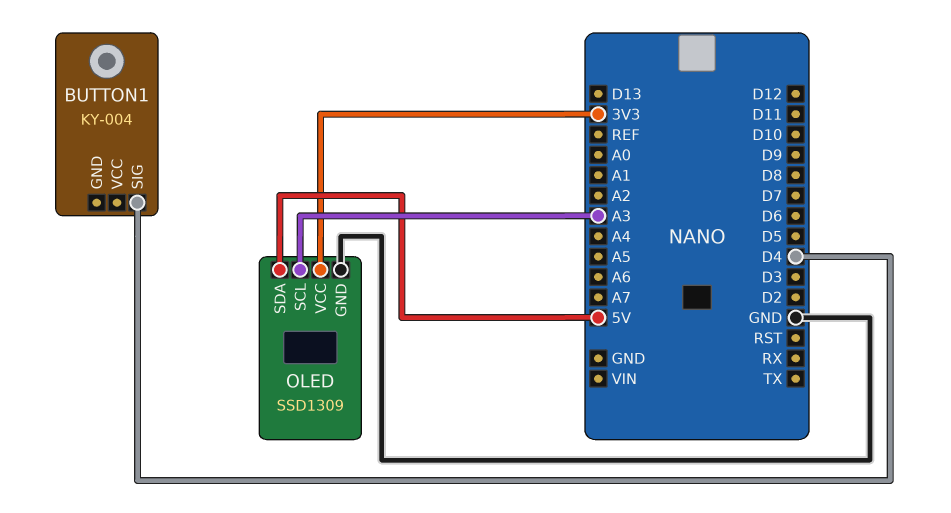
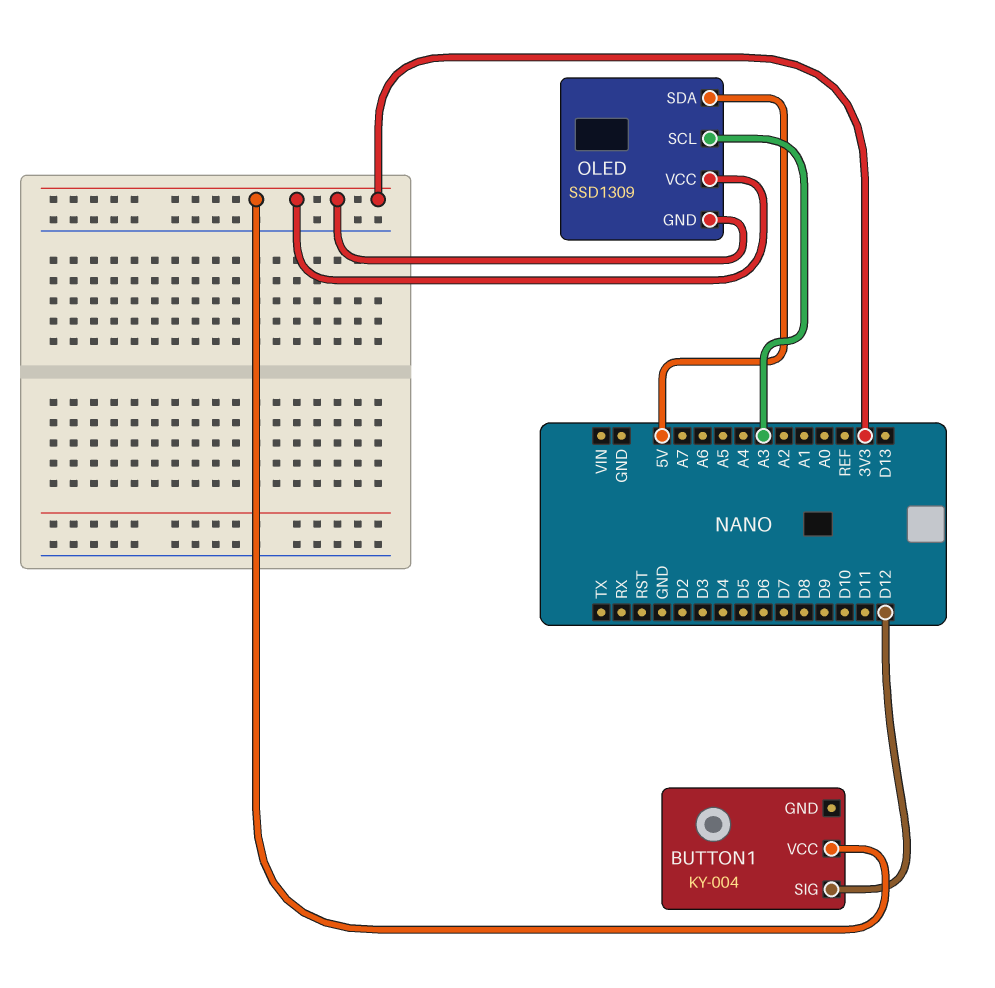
BUTTON1 pin SIG: D4 -> D12
BUTTON1 pin VCC: none -> 3V3
OLED pin GND: GND -> 3V3

